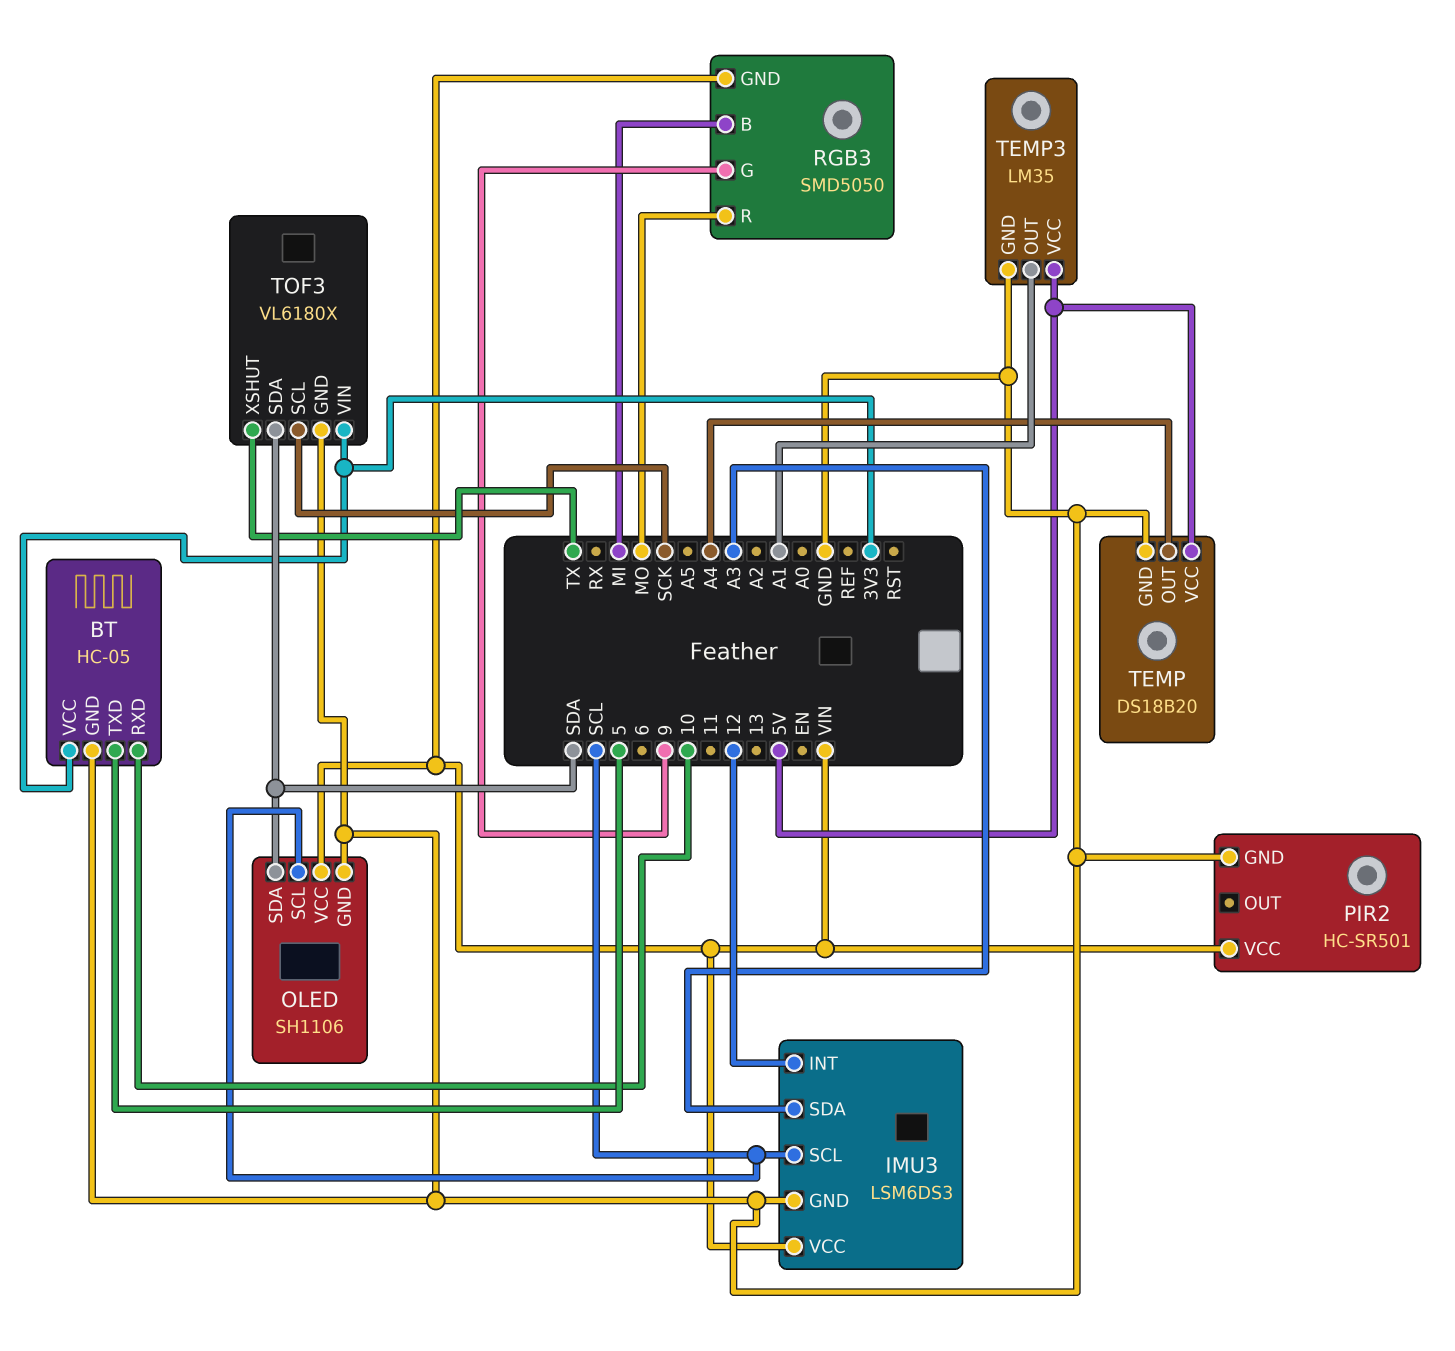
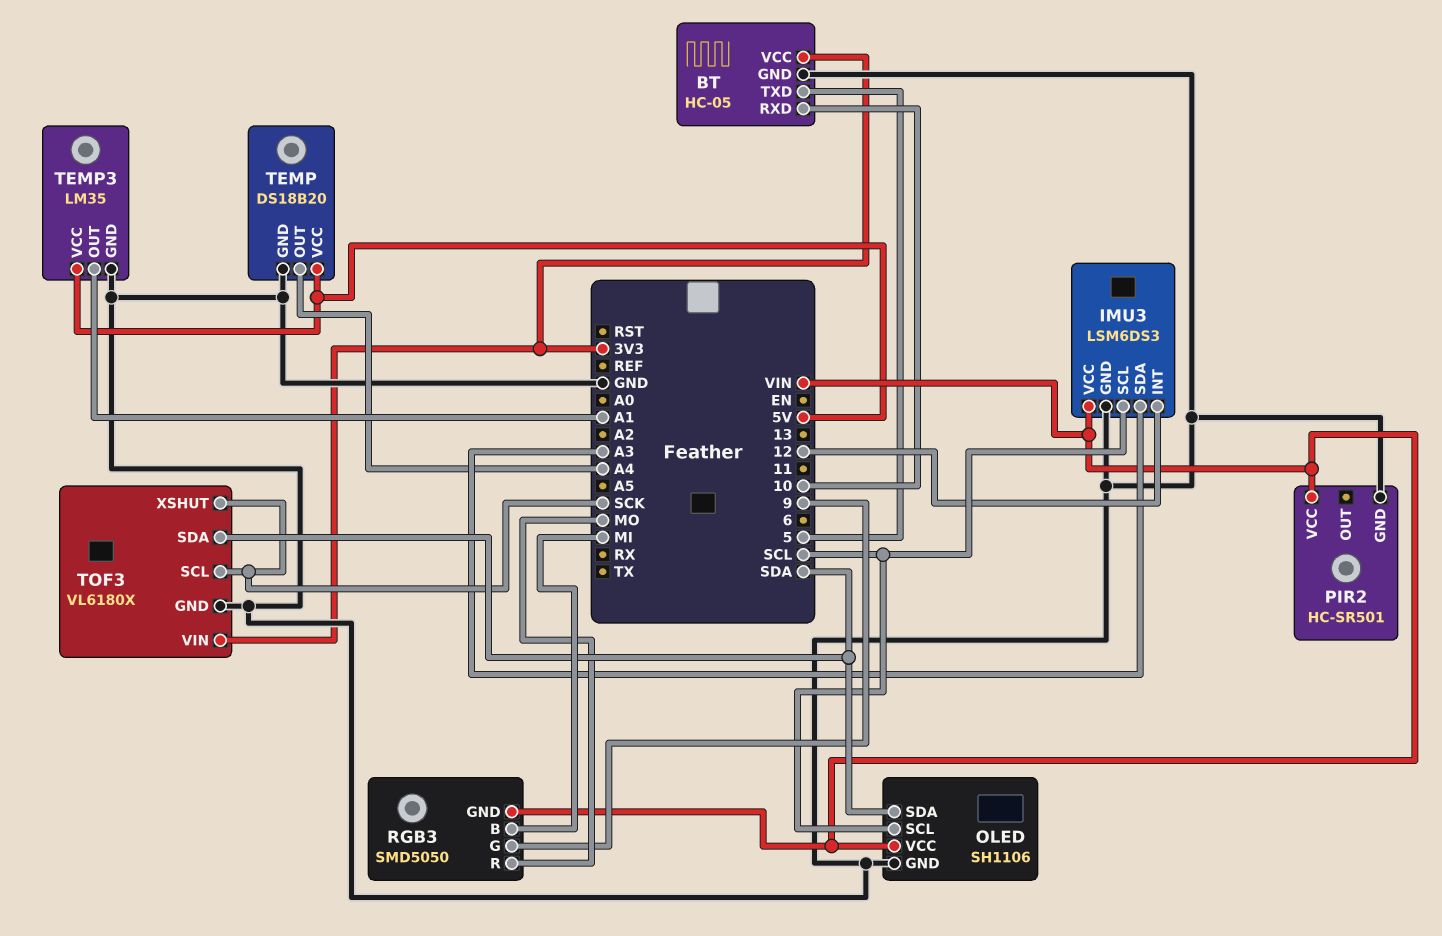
TOF3 pin XSHUT: TX -> SCK

